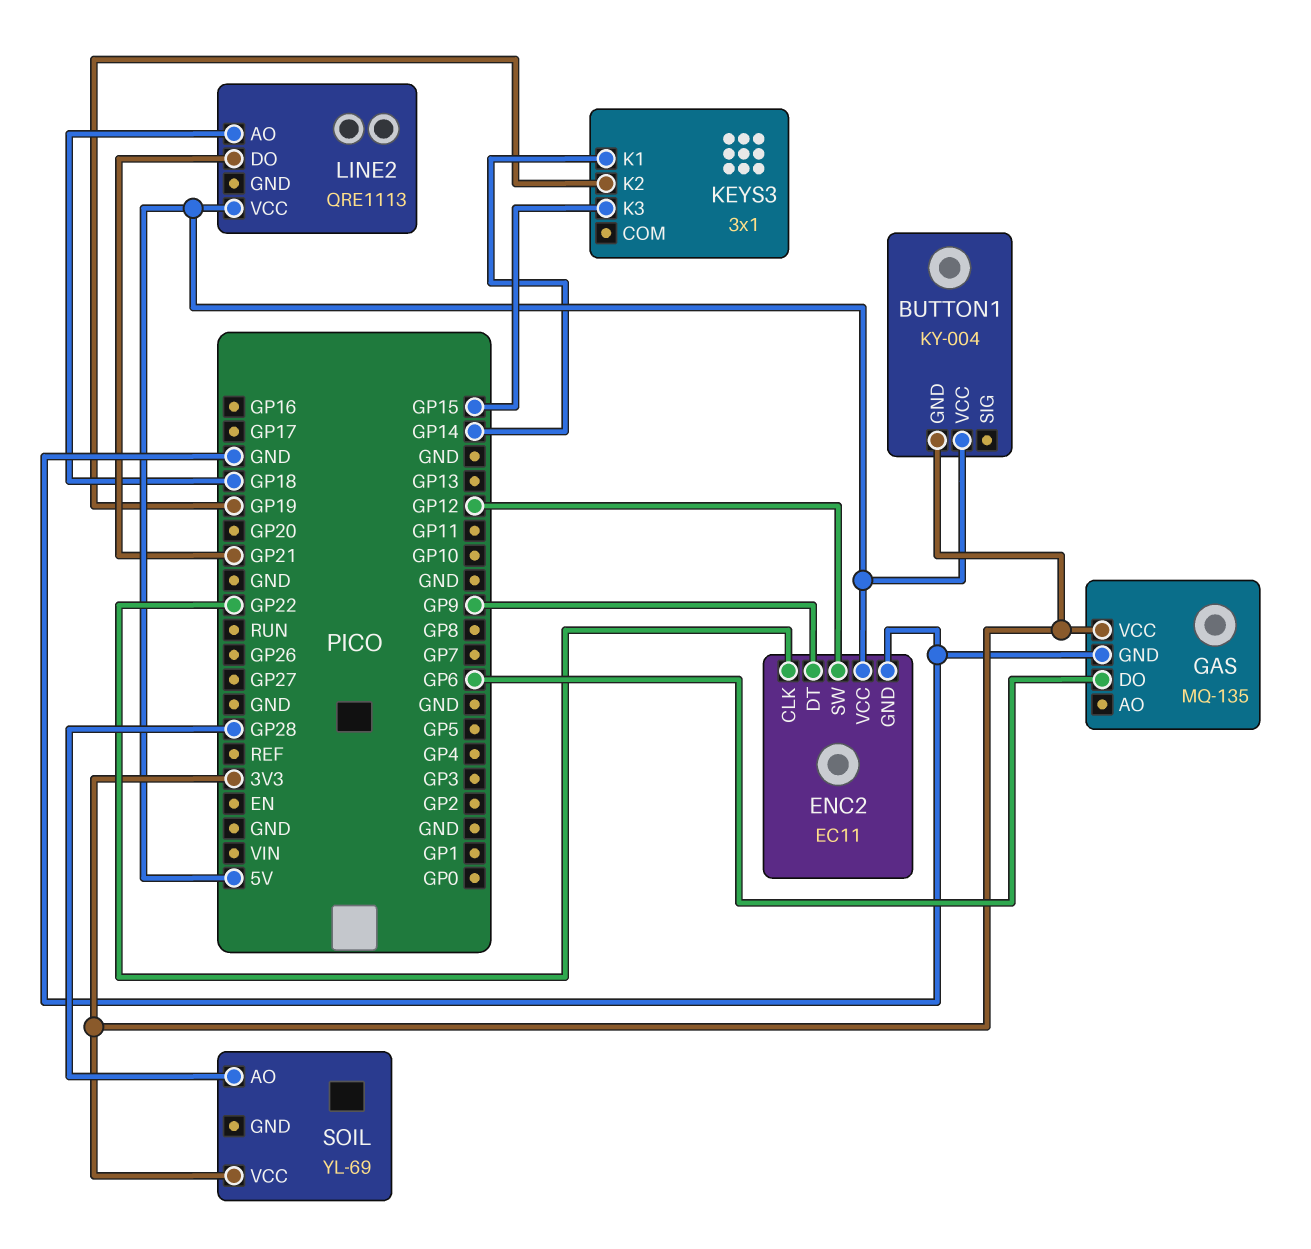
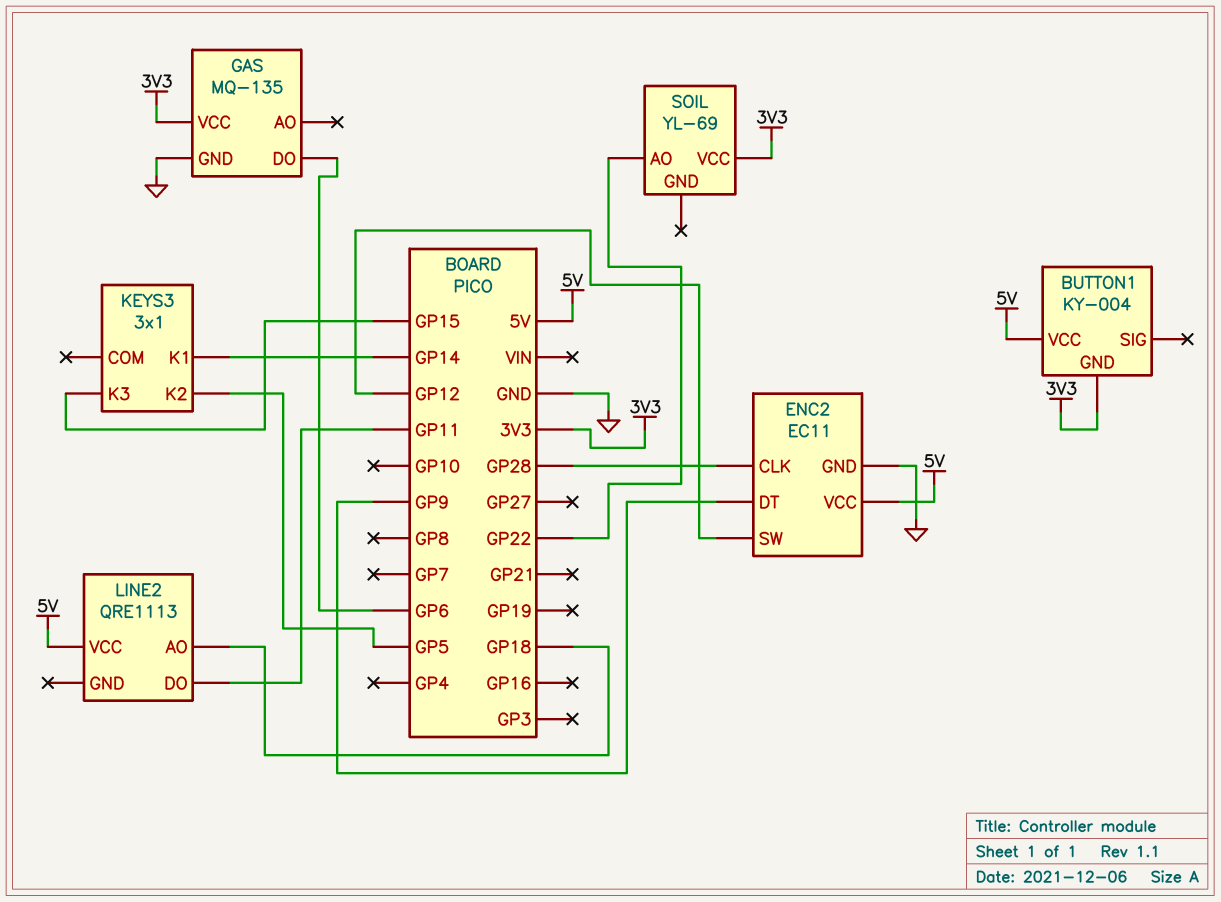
ENC2 pin CLK: GP22 -> GP28
KEYS3 pin K2: GP19 -> GP5
LINE2 pin DO: GP21 -> GP11
SOIL pin AO: GP28 -> GP22

